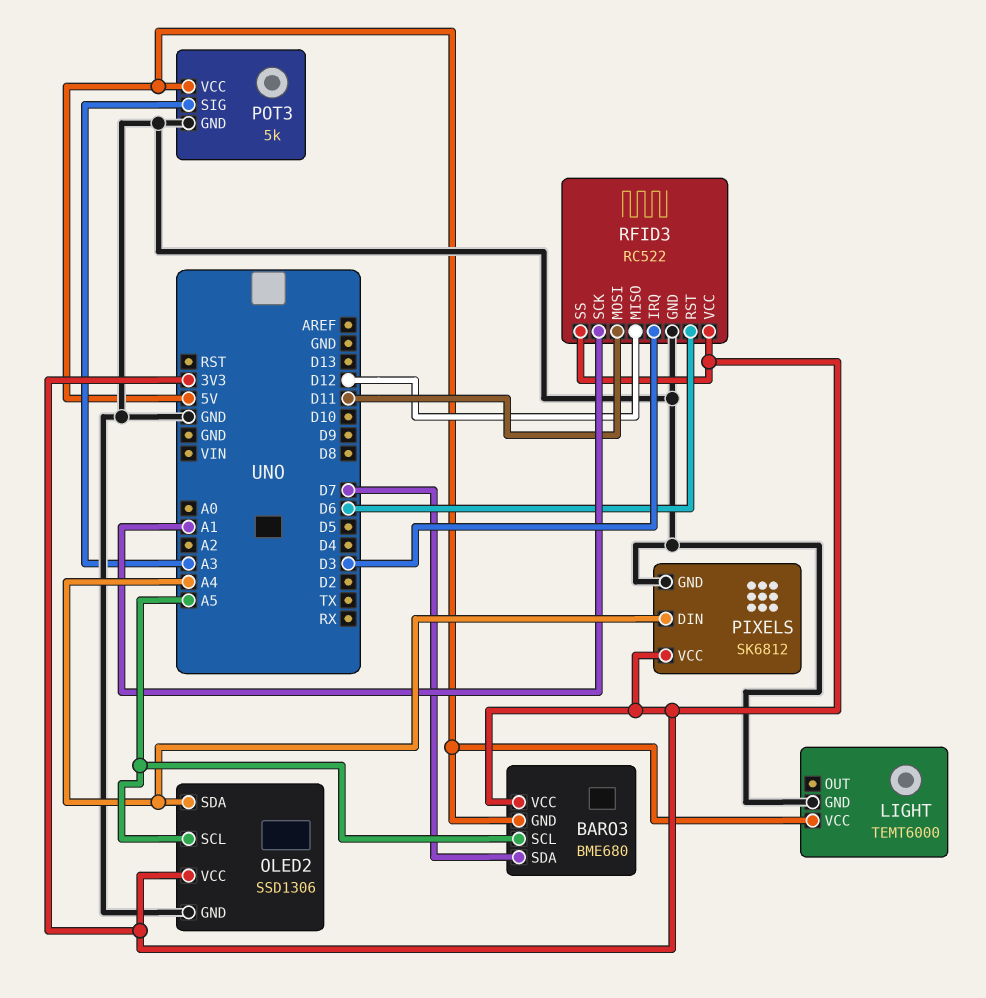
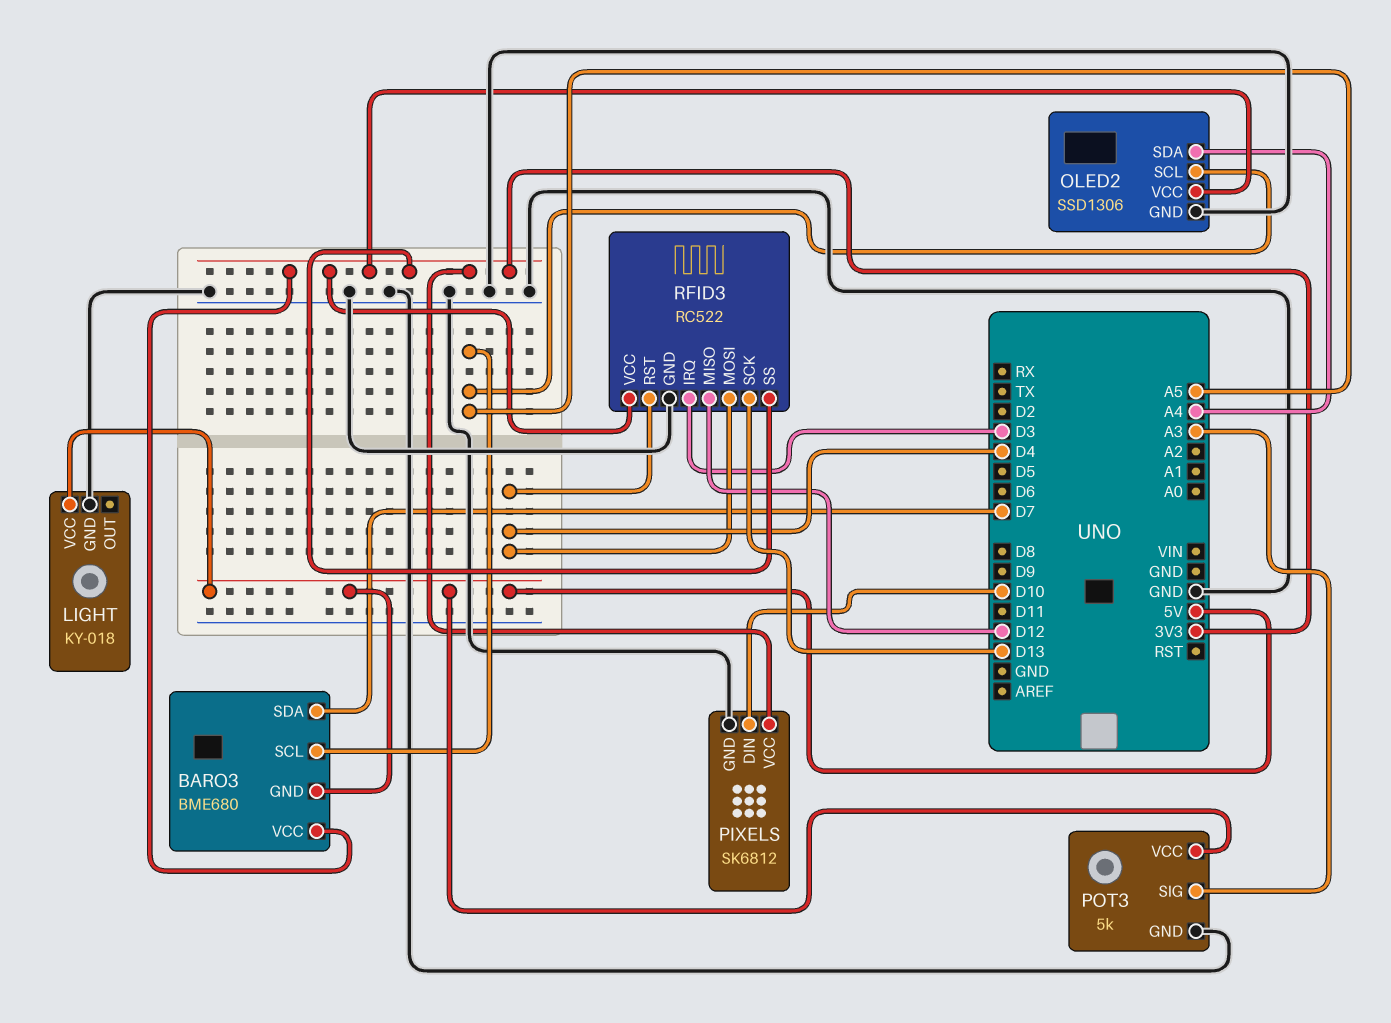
LIGHT: TEMT6000 -> KY-018
PIXELS pin DIN: A4 -> D10
RFID3 pin MOSI: D11 -> D4
RFID3 pin RST: D6 -> D4
RFID3 pin SCK: A1 -> D13

